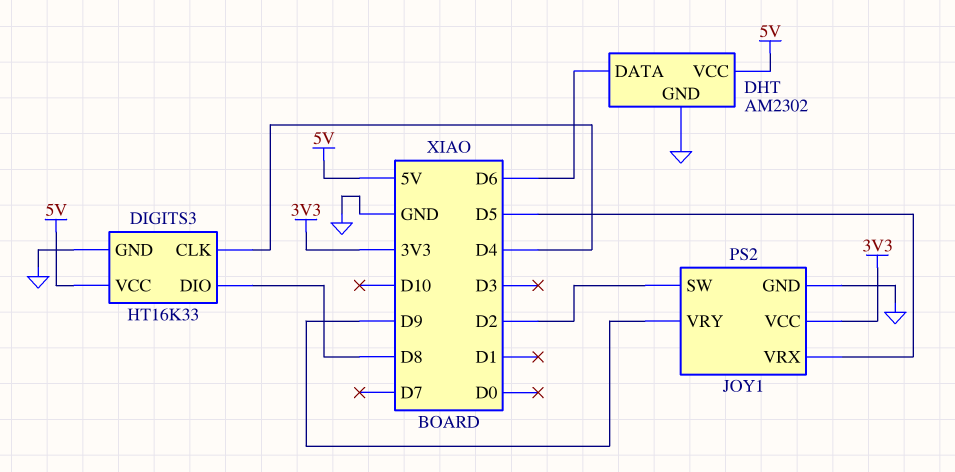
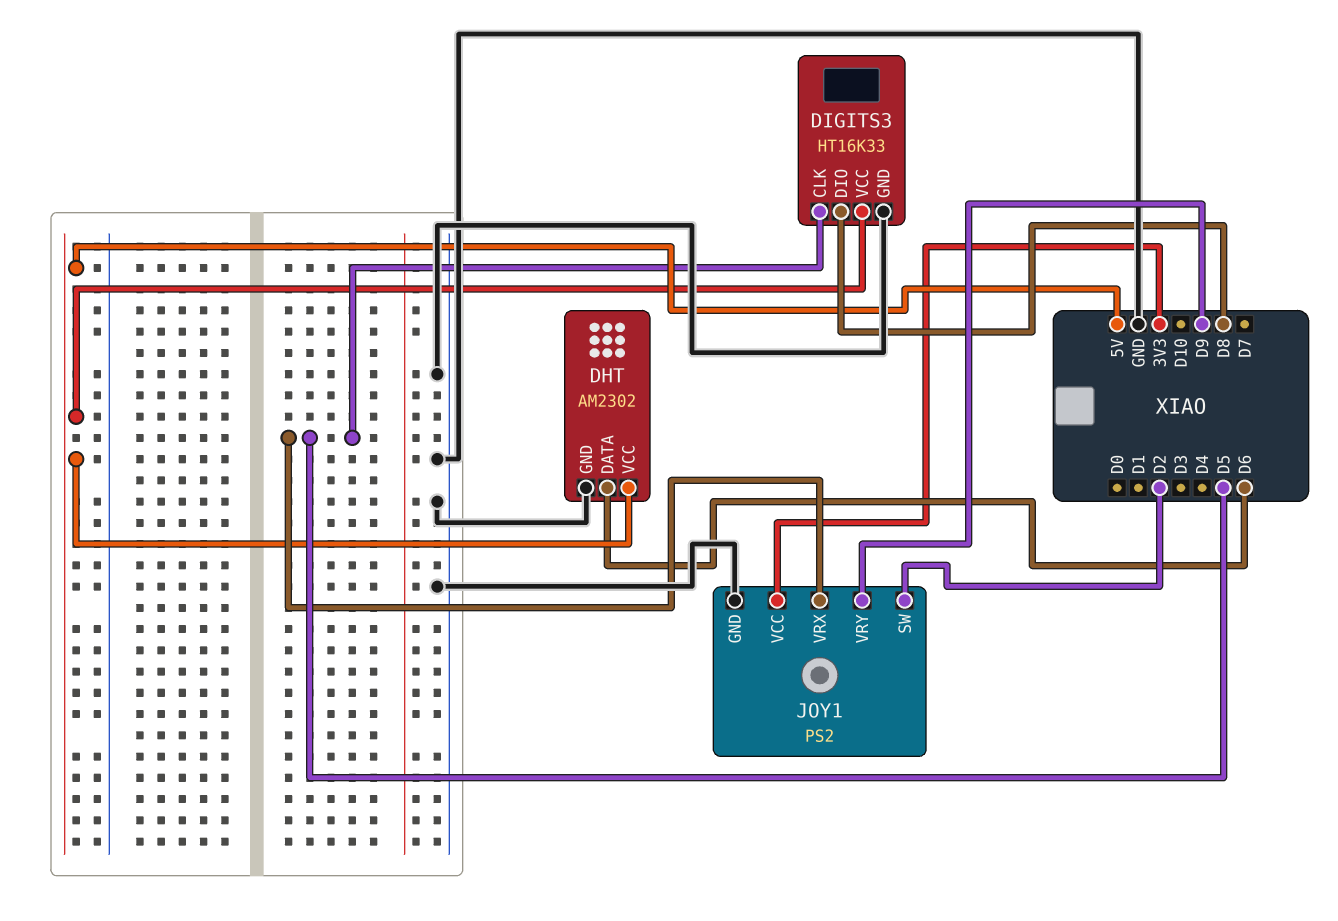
DIGITS3 pin CLK: D4 -> D5

